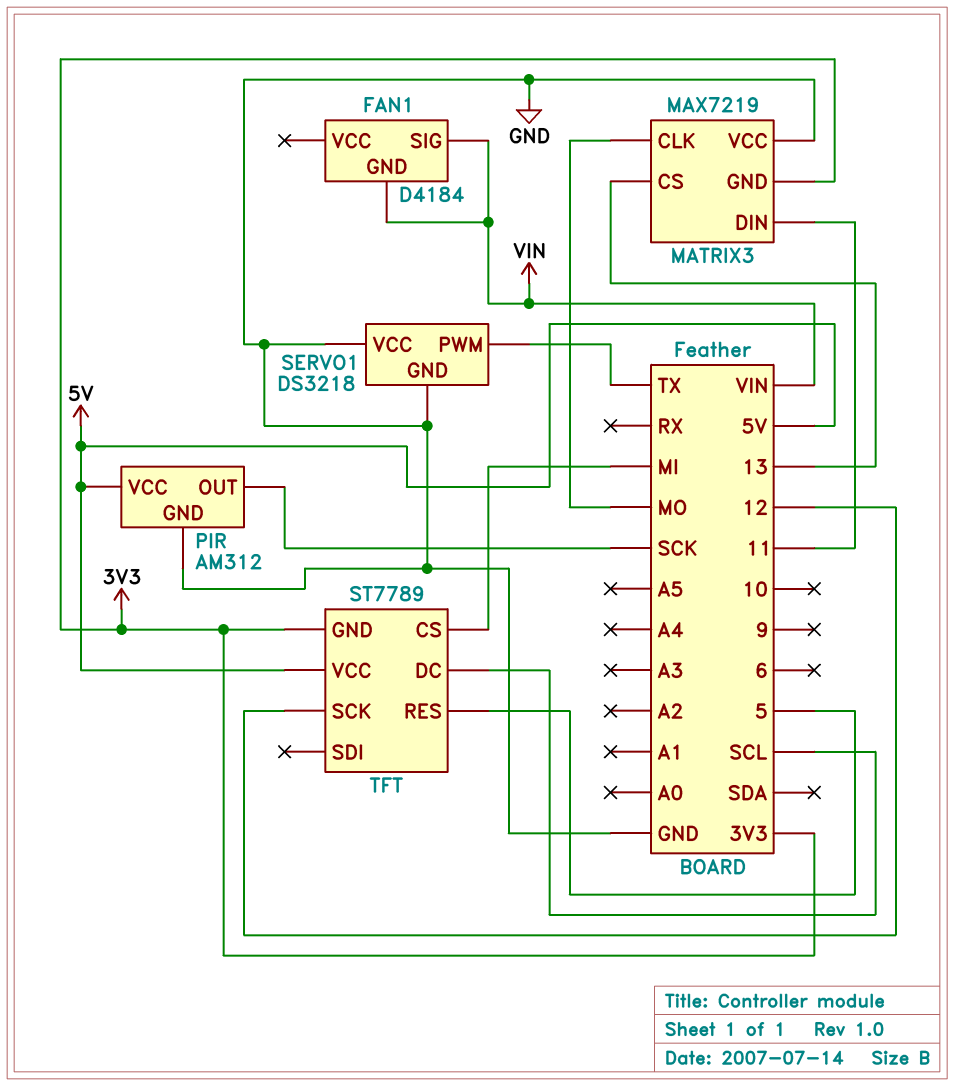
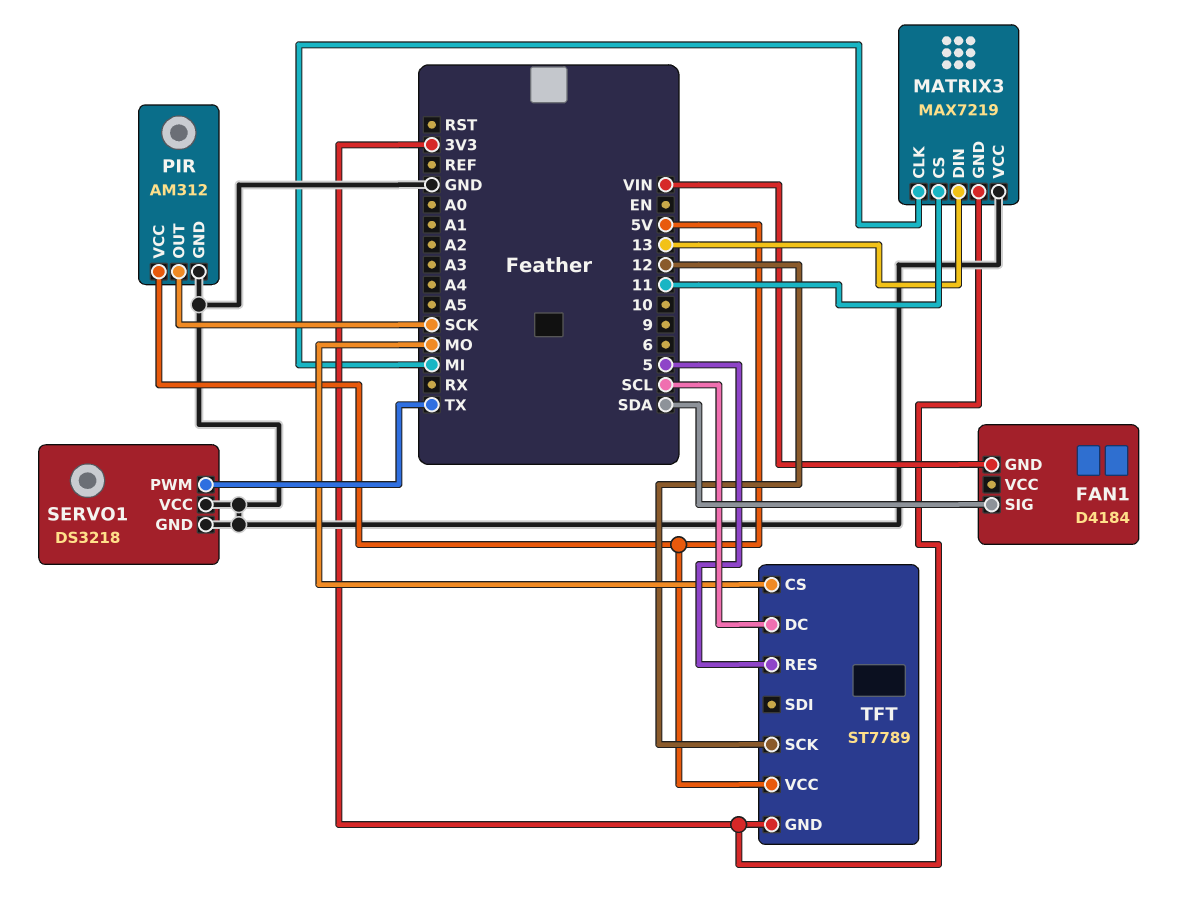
FAN1 pin SIG: VIN -> SDA
MATRIX3 pin CLK: MO -> MI
MATRIX3 pin CS: 13 -> 11
MATRIX3 pin DIN: 11 -> 13
TFT pin CS: MI -> MO

